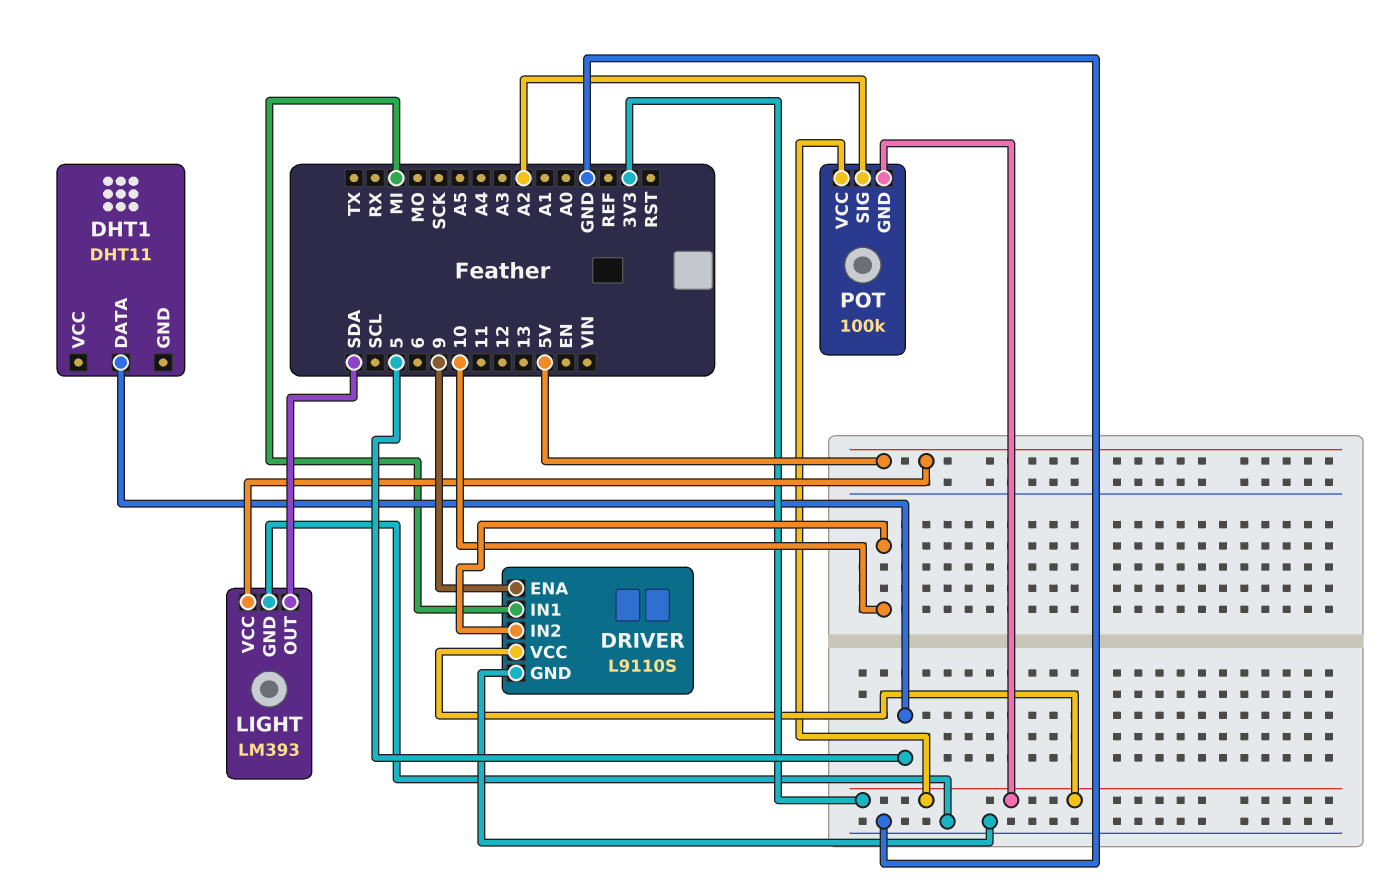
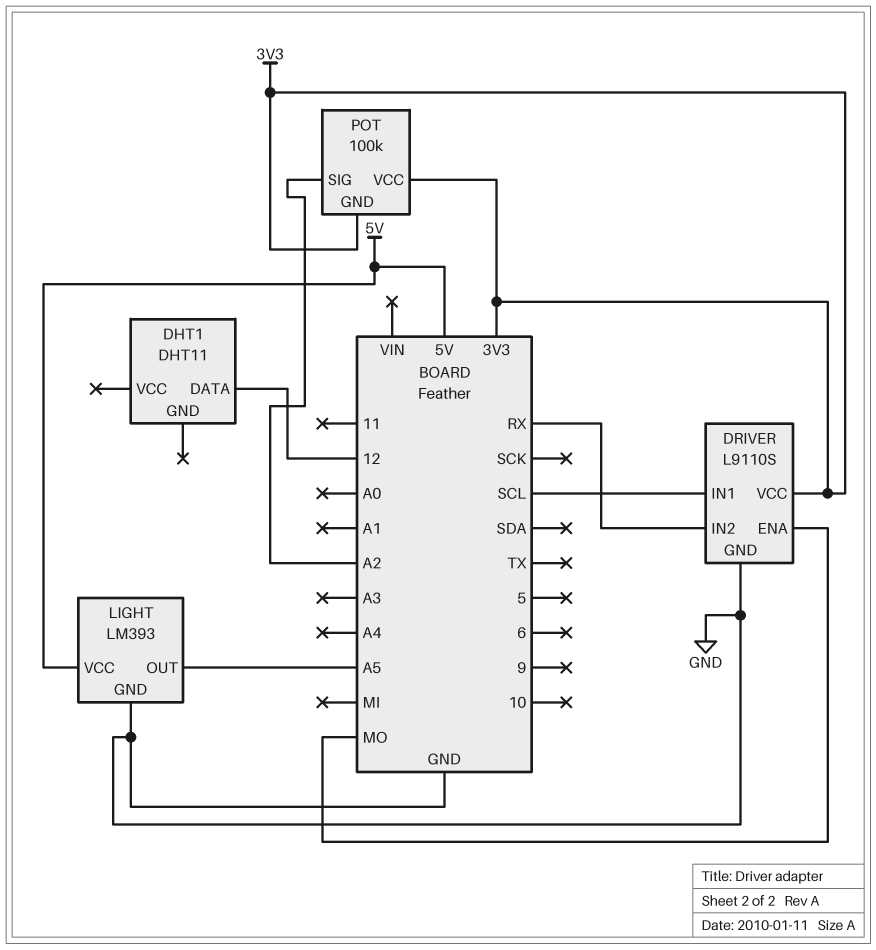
DHT1 pin DATA: 5 -> 12
DRIVER pin ENA: 9 -> MO
DRIVER pin IN1: MI -> SCL
DRIVER pin IN2: 10 -> RX
LIGHT pin OUT: SDA -> A5

